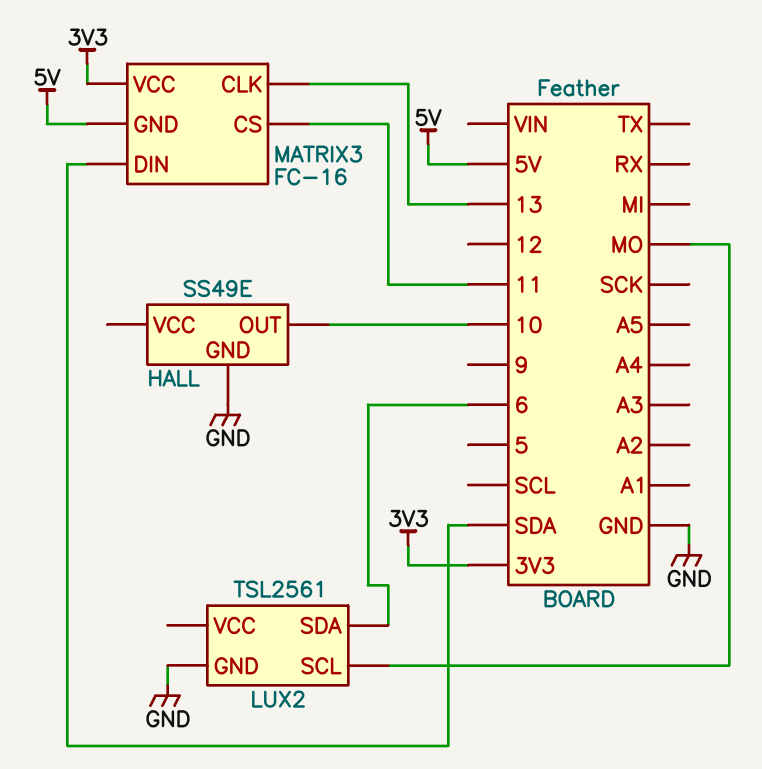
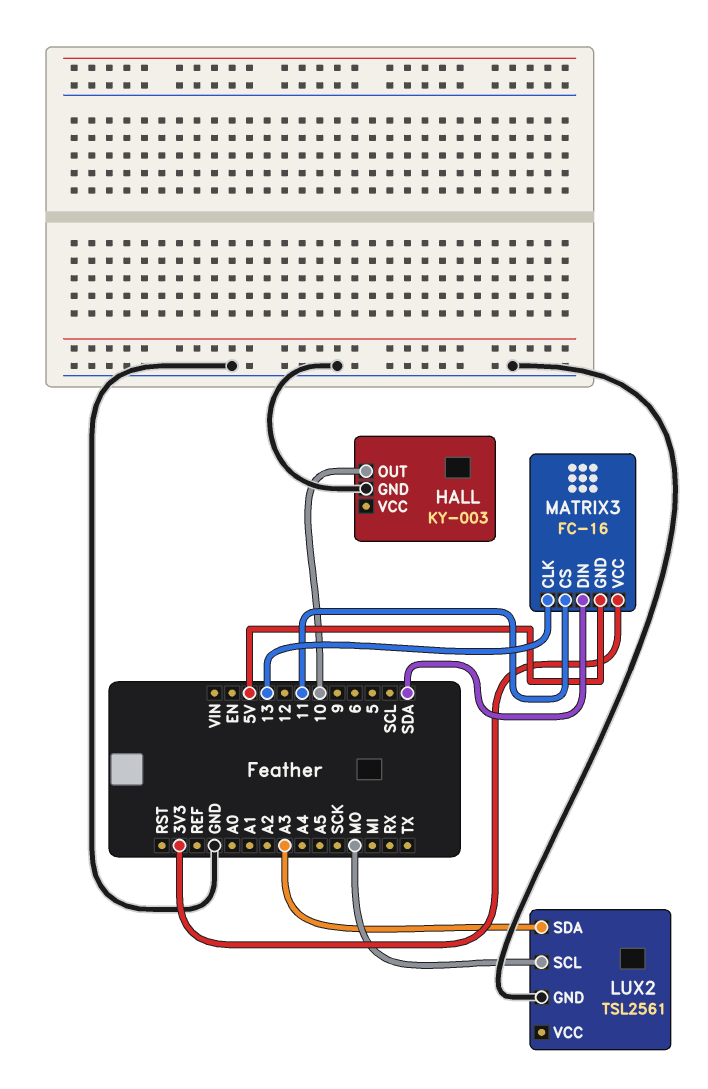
HALL: SS49E -> KY-003
LUX2 pin SDA: 6 -> A3

